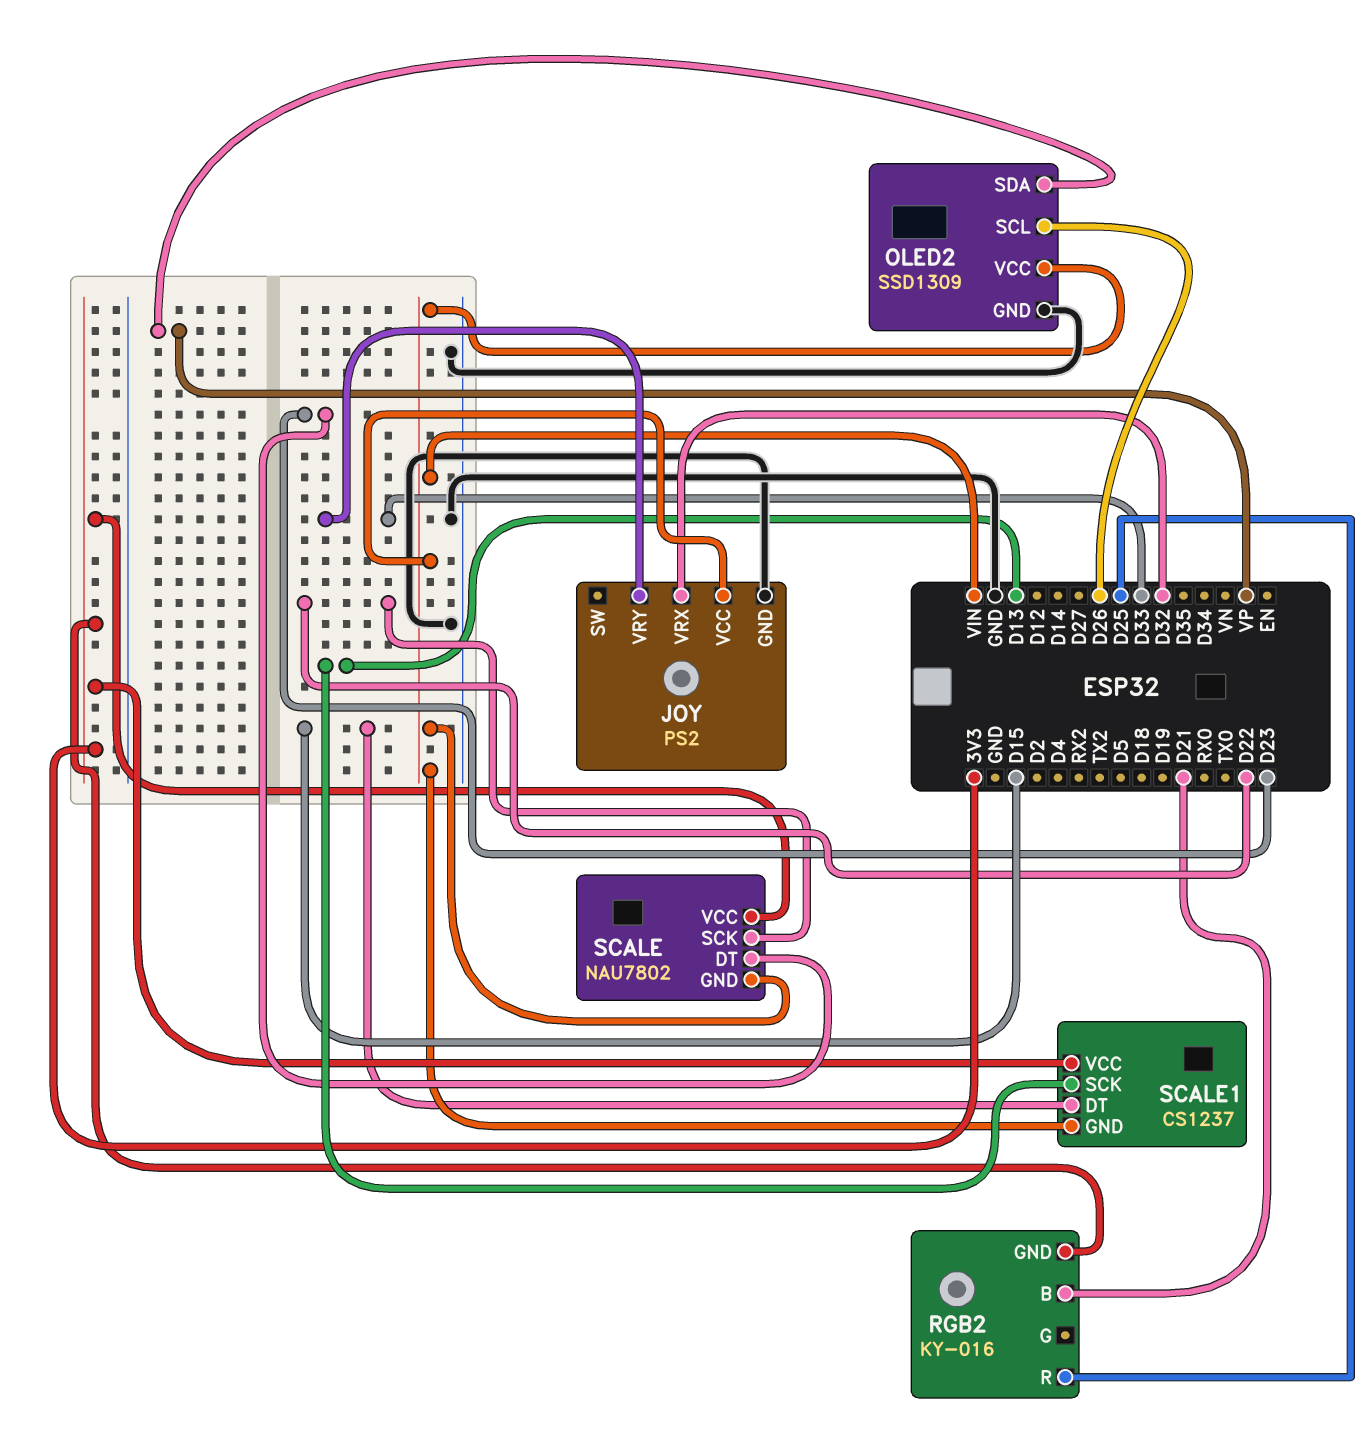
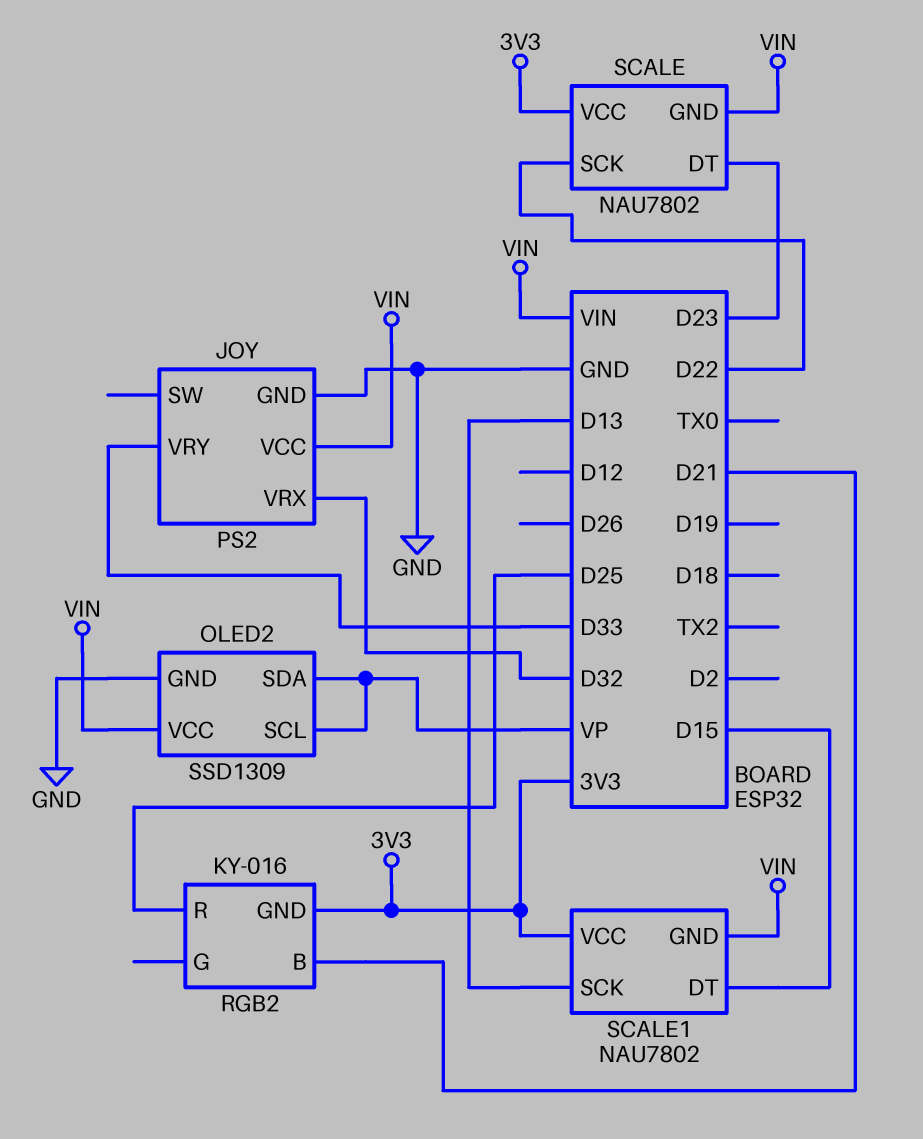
OLED2 pin SCL: D26 -> VP
SCALE1: CS1237 -> NAU7802

